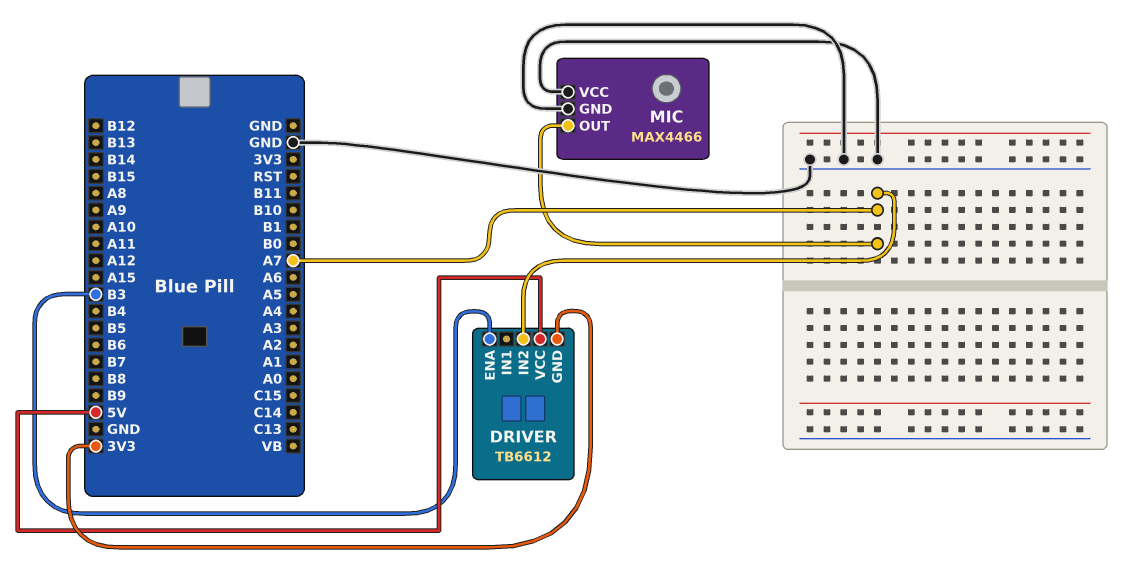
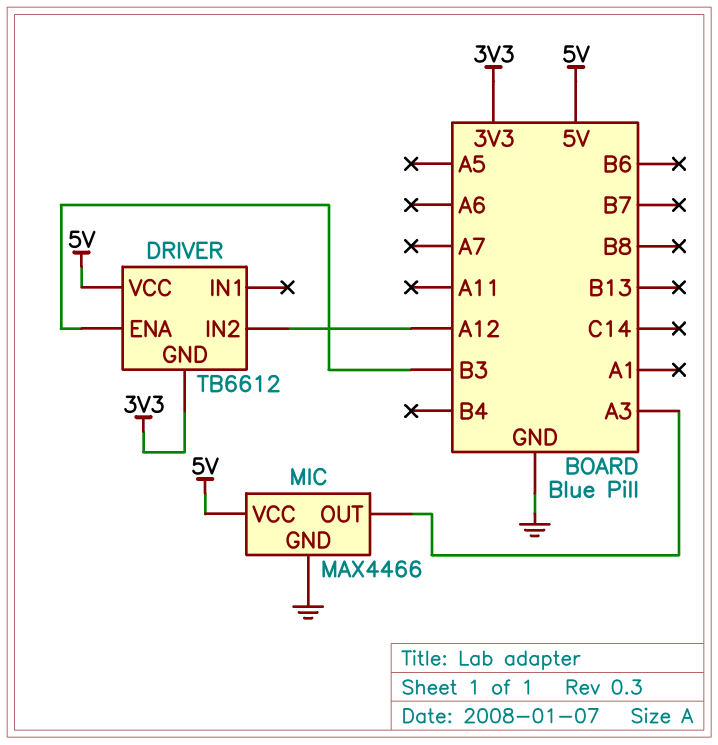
DRIVER pin IN2: A7 -> A12
MIC pin OUT: A7 -> A3
MIC pin VCC: GND -> 5V

